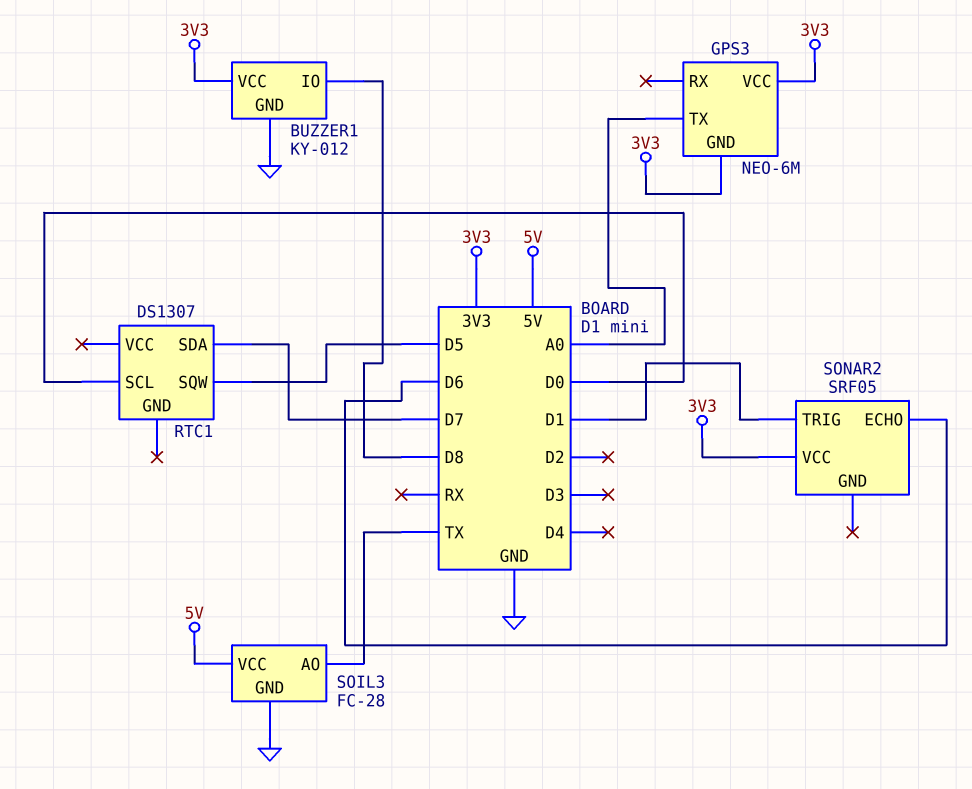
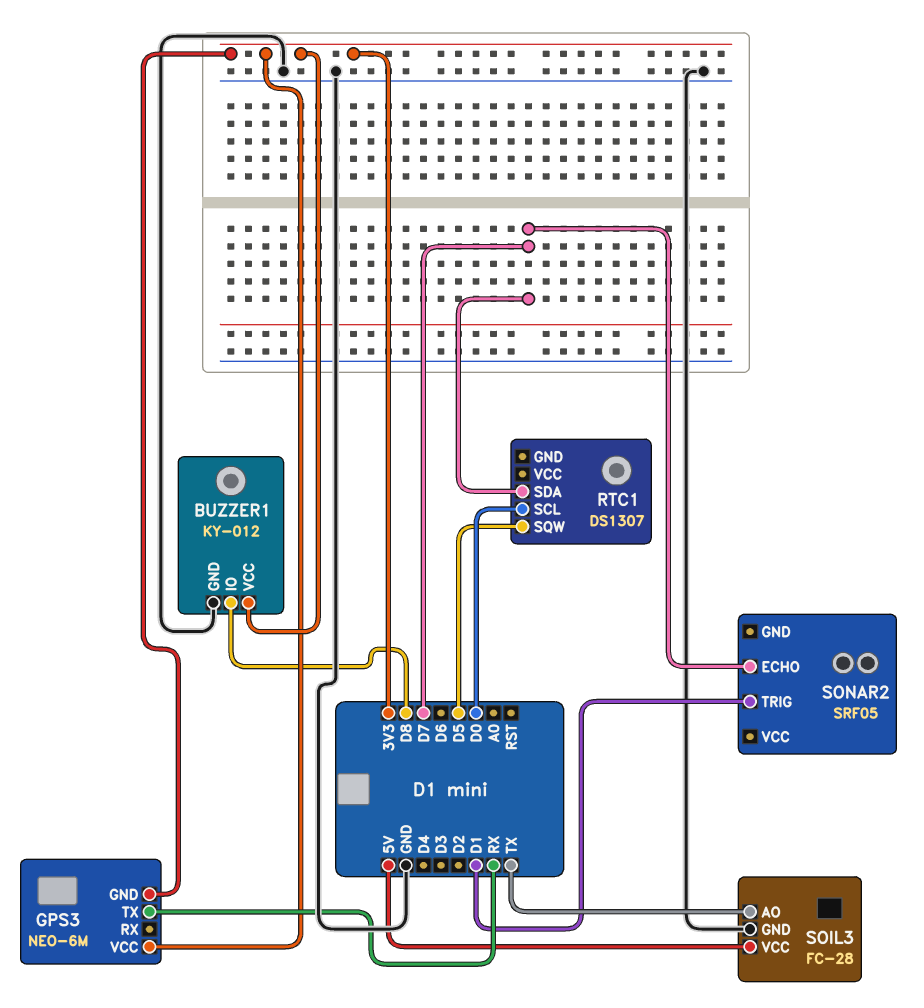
GPS3 pin TX: A0 -> RX
SONAR2 pin ECHO: D6 -> D7
SONAR2 pin VCC: 3V3 -> none

